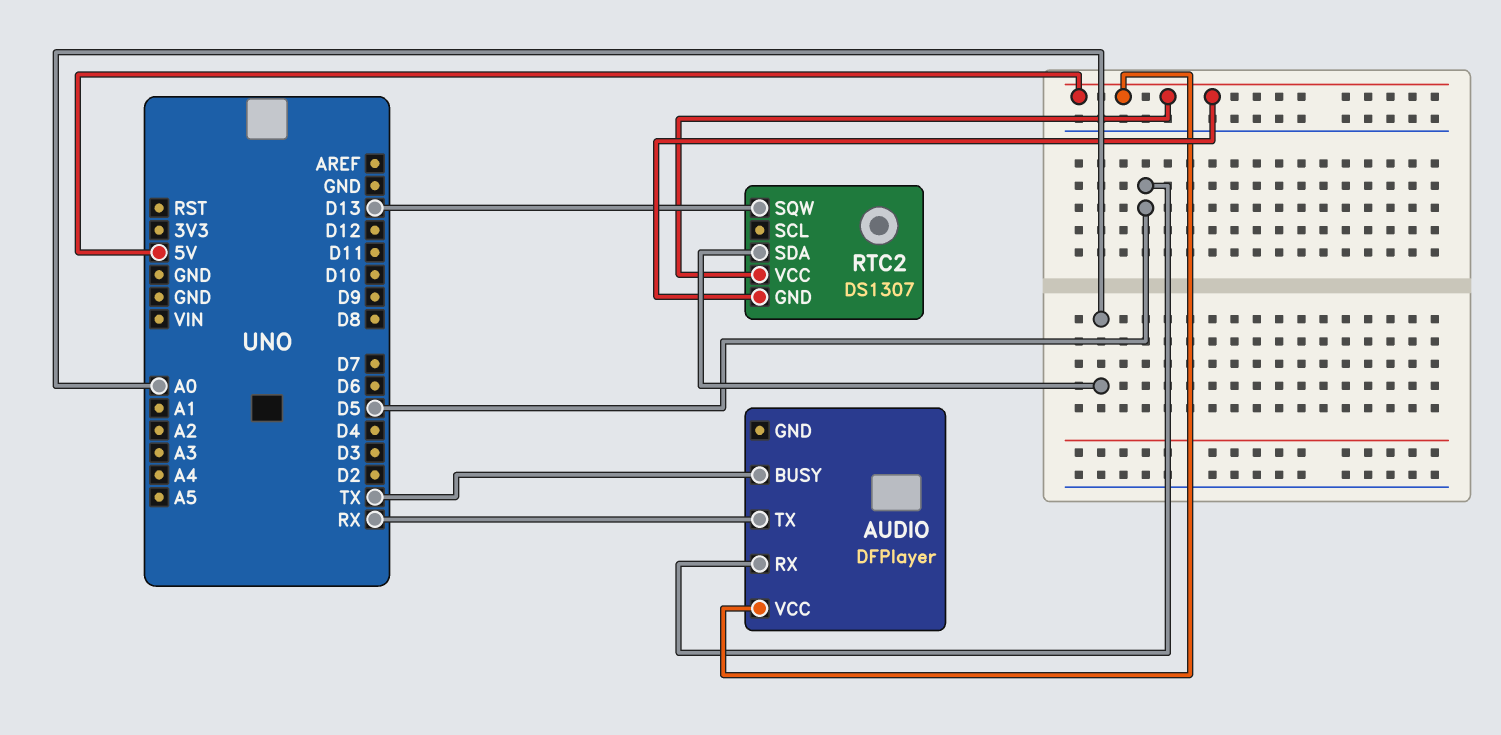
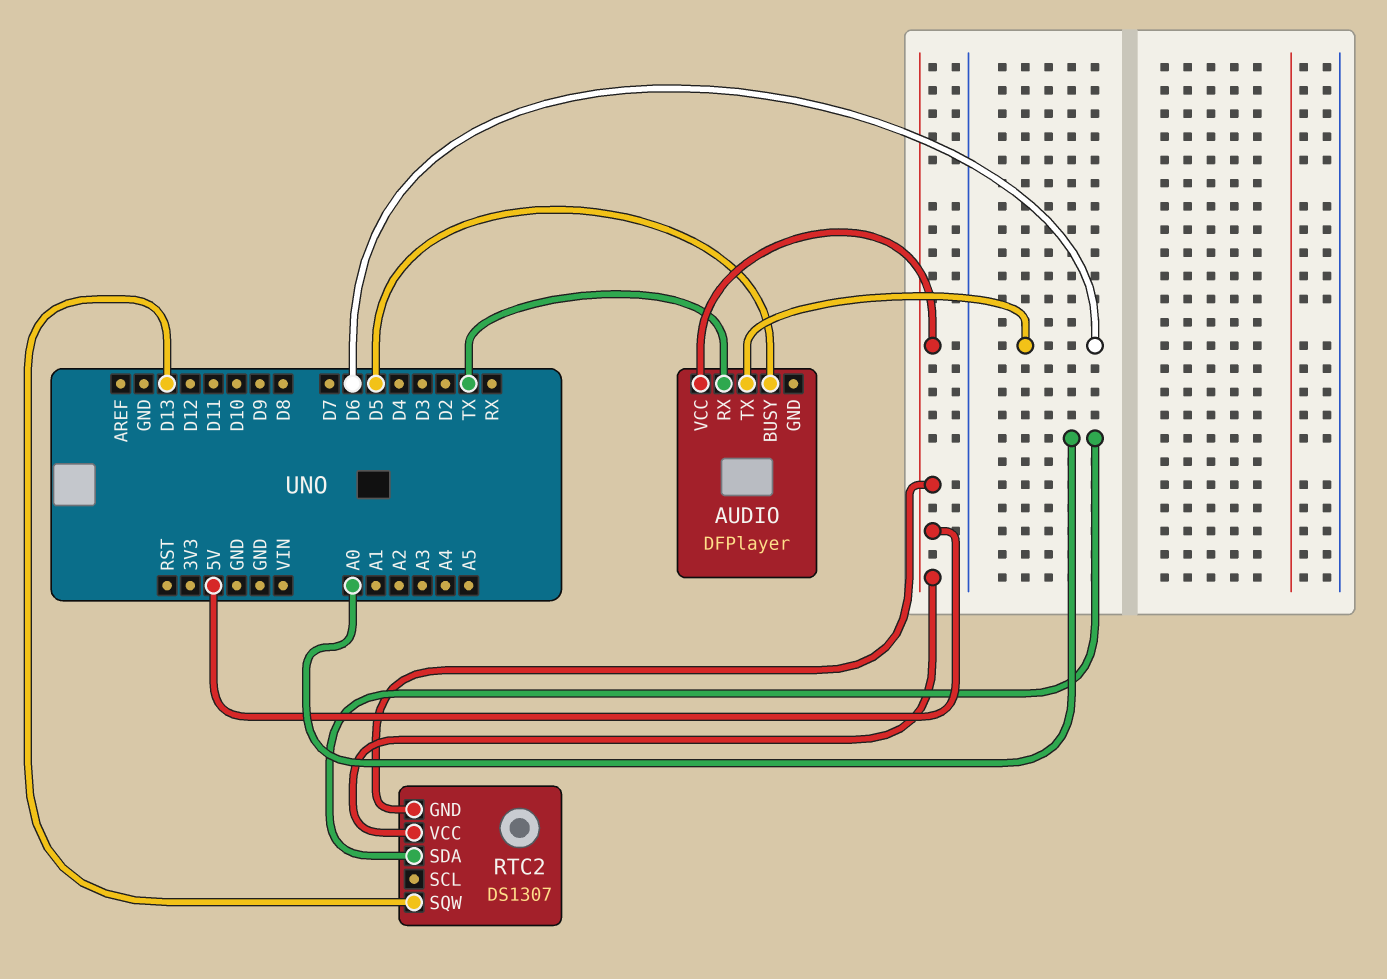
AUDIO pin BUSY: TX -> D5
AUDIO pin RX: D5 -> TX
AUDIO pin TX: RX -> D6

